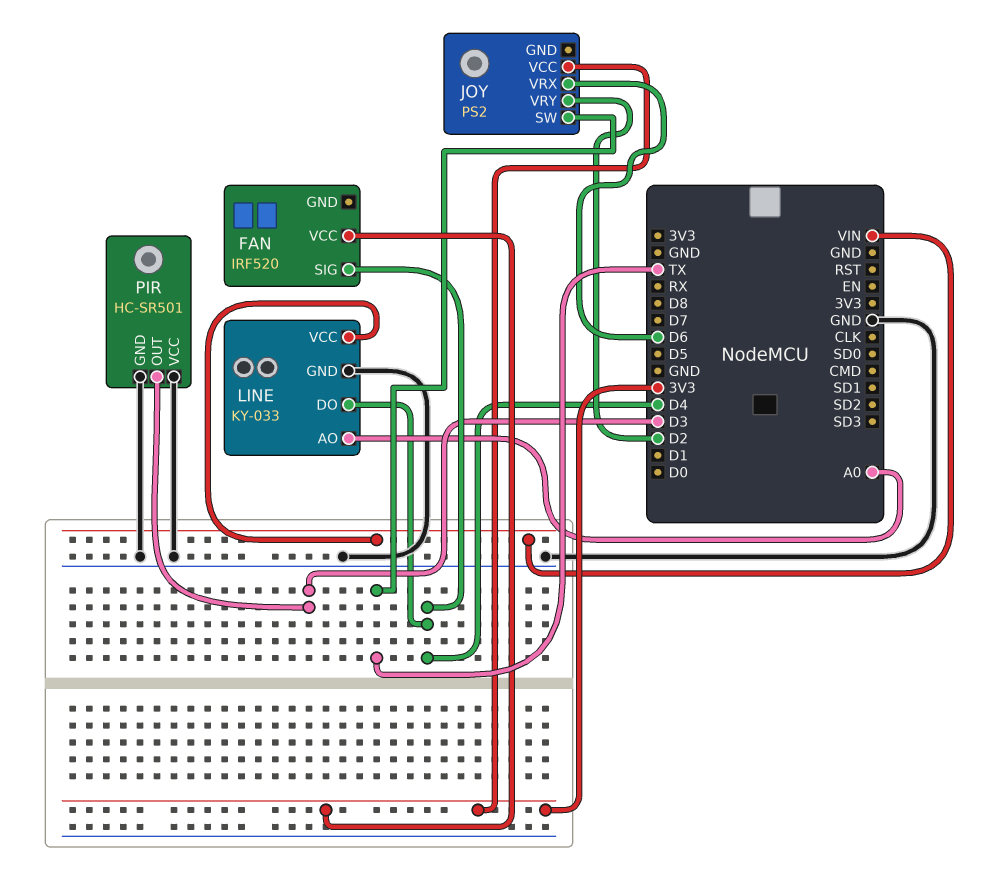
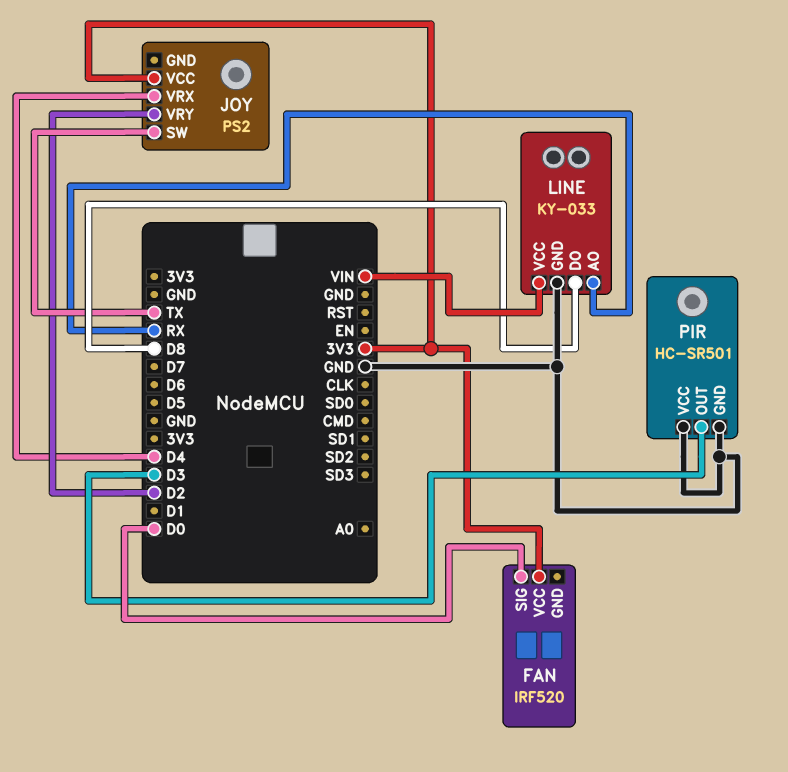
FAN pin SIG: D4 -> D0
JOY pin VRX: D6 -> D4
LINE pin AO: A0 -> RX
LINE pin DO: D4 -> D8

